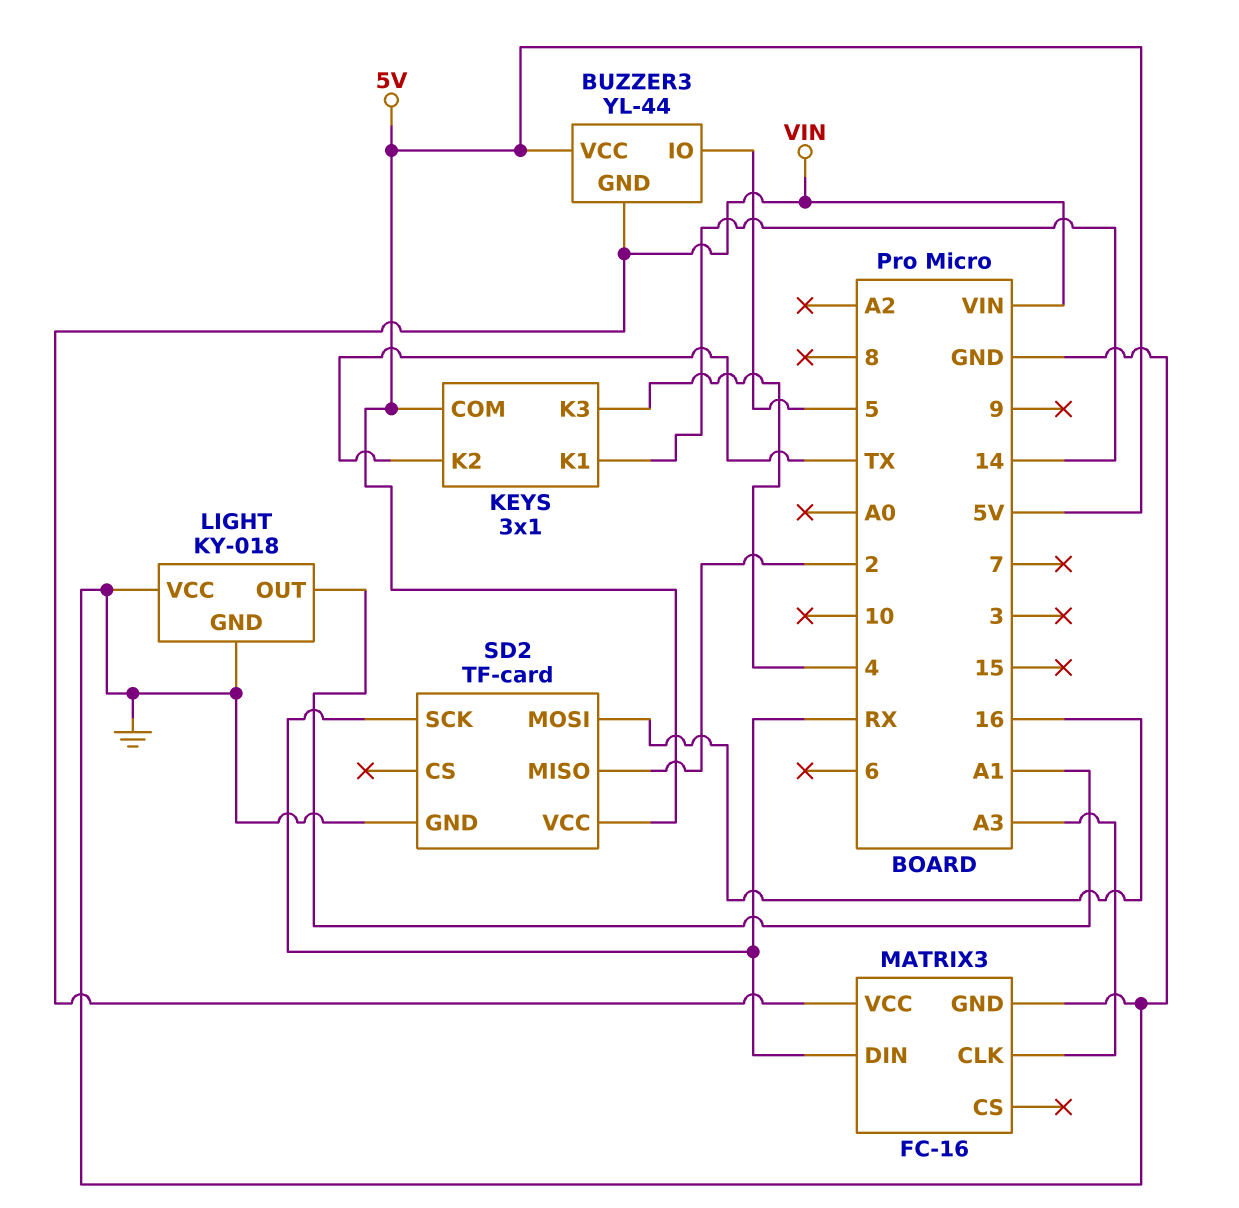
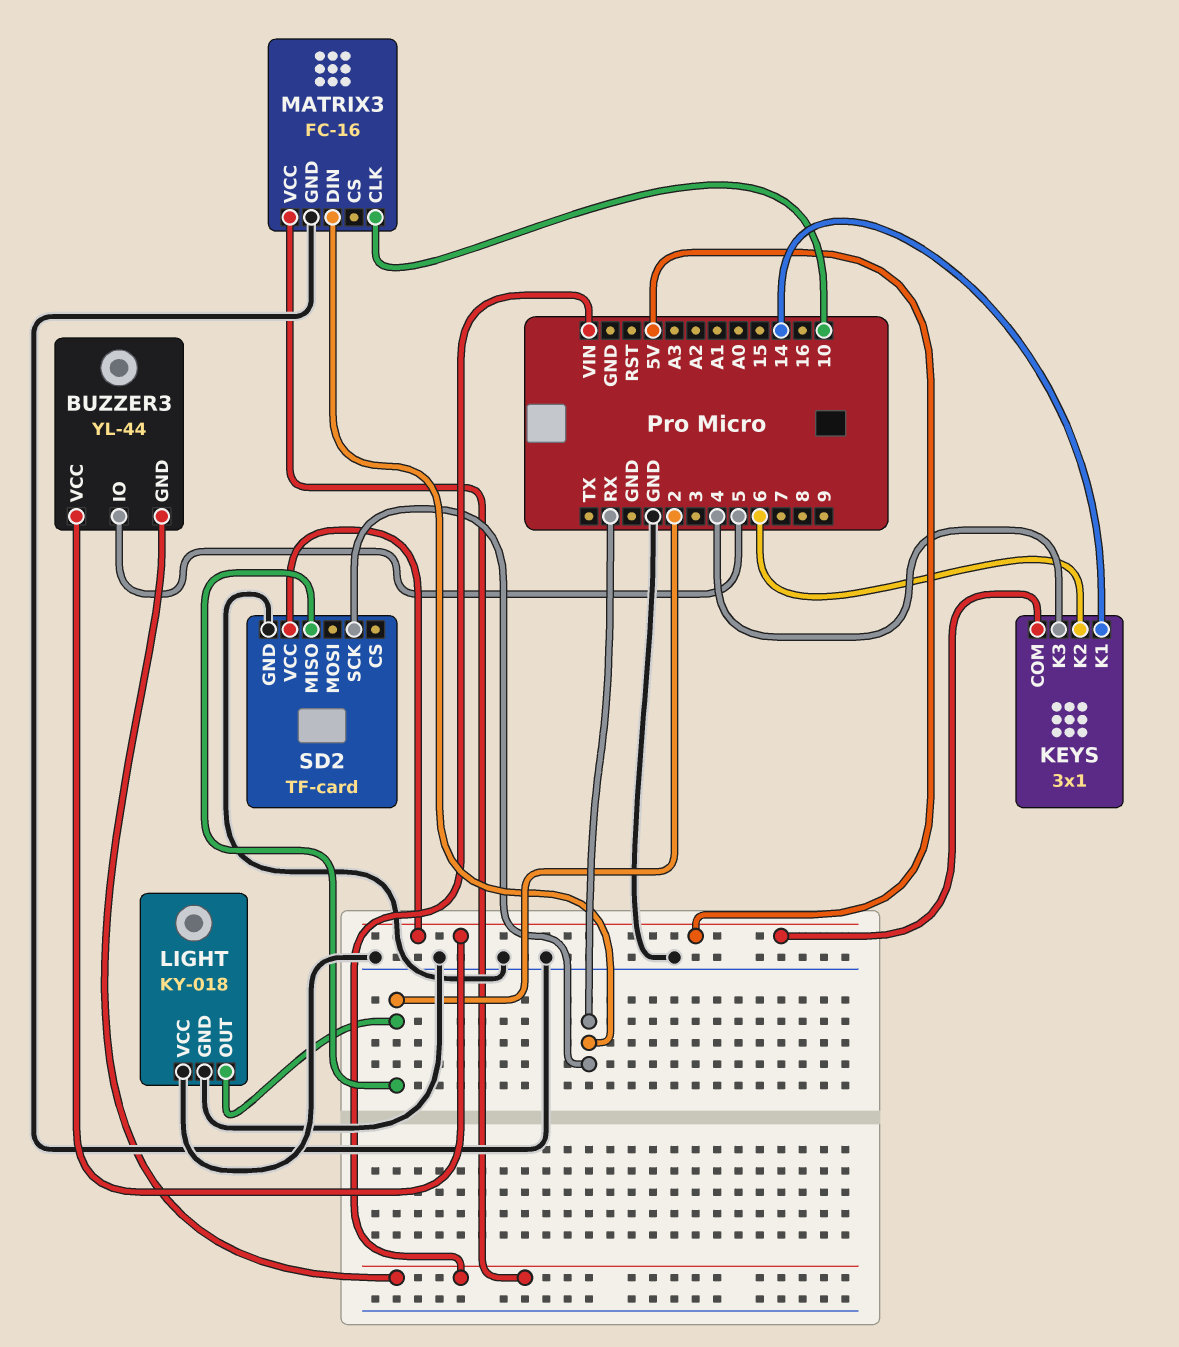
KEYS pin K2: TX -> 6
LIGHT pin OUT: A1 -> 2
MATRIX3 pin CLK: A3 -> 10
SD2 pin MOSI: 16 -> none

